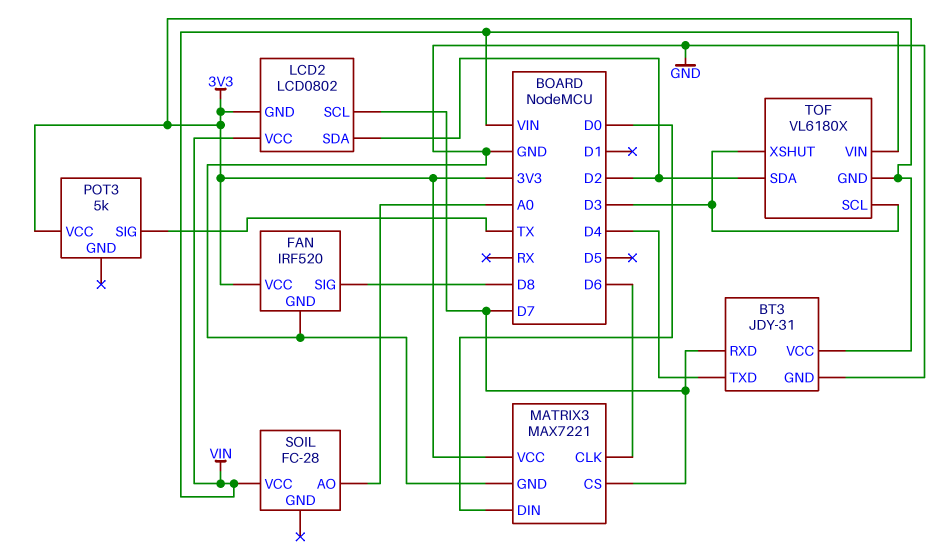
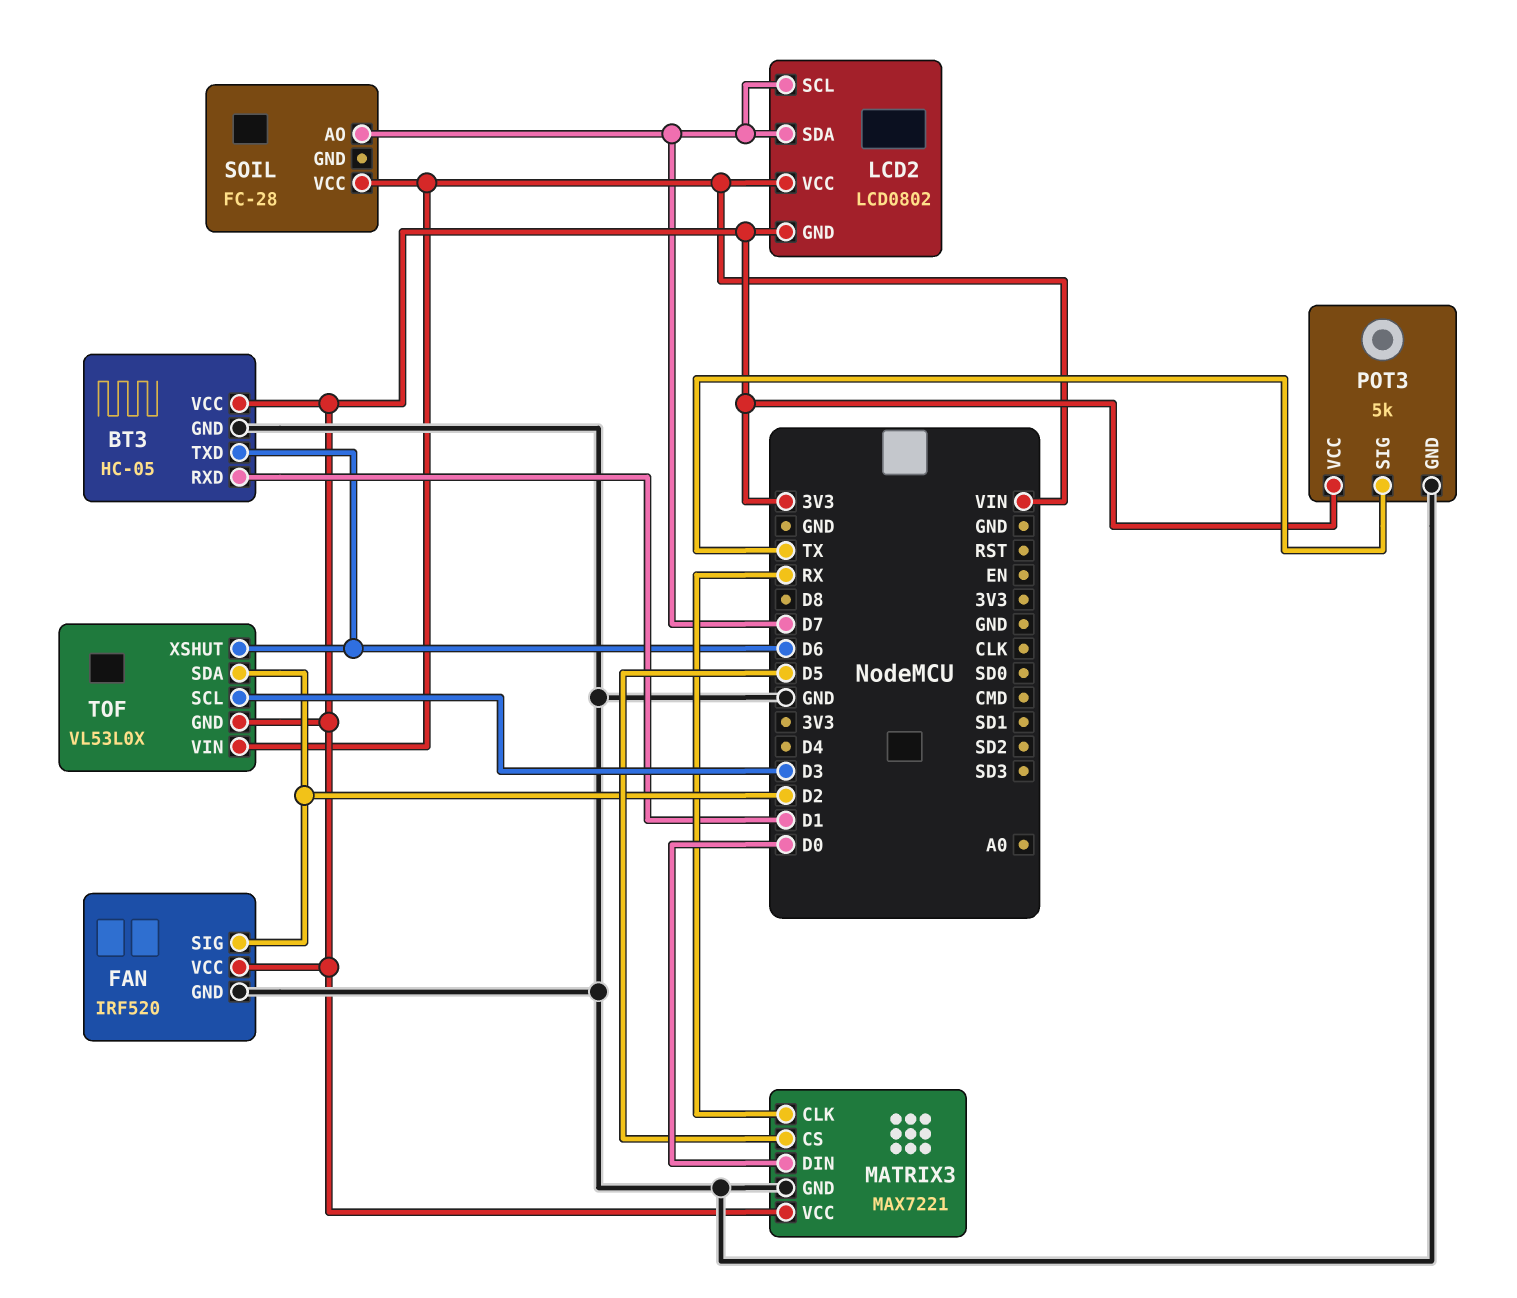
BT3: JDY-31 -> HC-05
BT3 pin RXD: D7 -> D1
BT3 pin TXD: D4 -> D6
FAN pin SIG: D8 -> D2
LCD2 pin SDA: D2 -> D7
MATRIX3 pin CLK: D6 -> RX
MATRIX3 pin CS: D7 -> D5
POT3 pin GND: none -> GND
SOIL pin AO: A0 -> D7
TOF: VL6180X -> VL53L0X
TOF pin XSHUT: D3 -> D6

